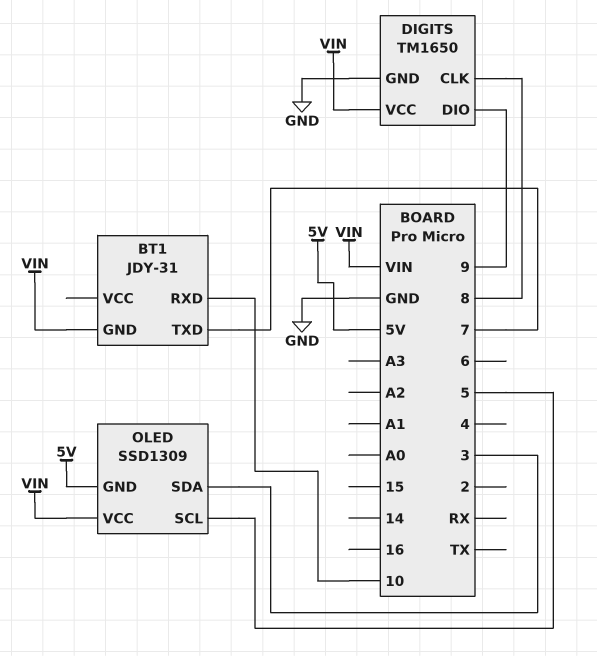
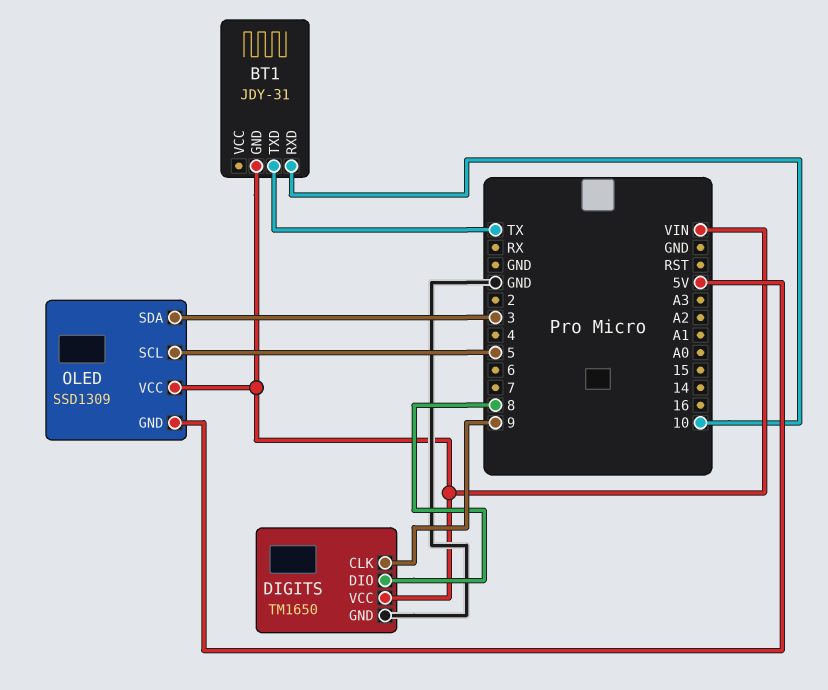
BT1 pin TXD: 7 -> TX
DIGITS pin CLK: 8 -> 9
DIGITS pin DIO: 9 -> 8

